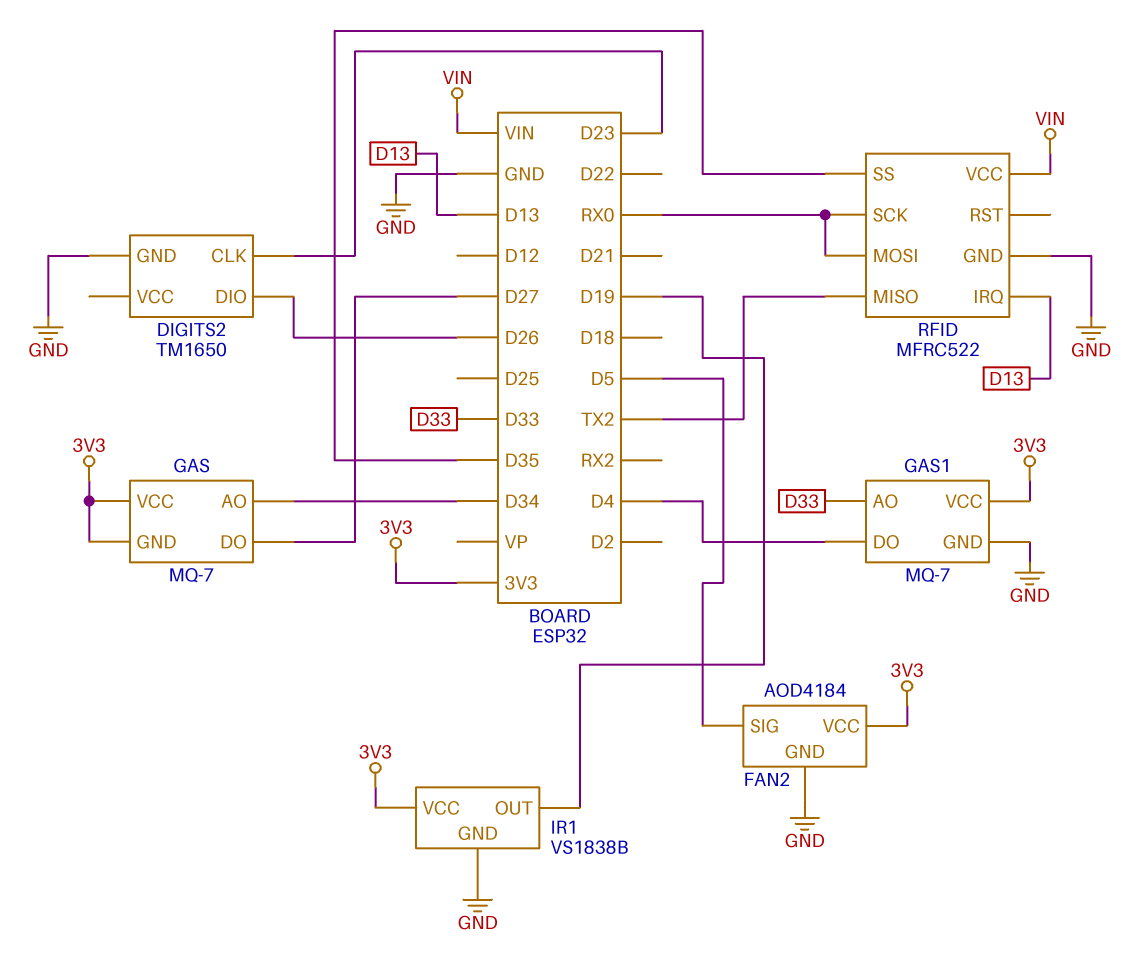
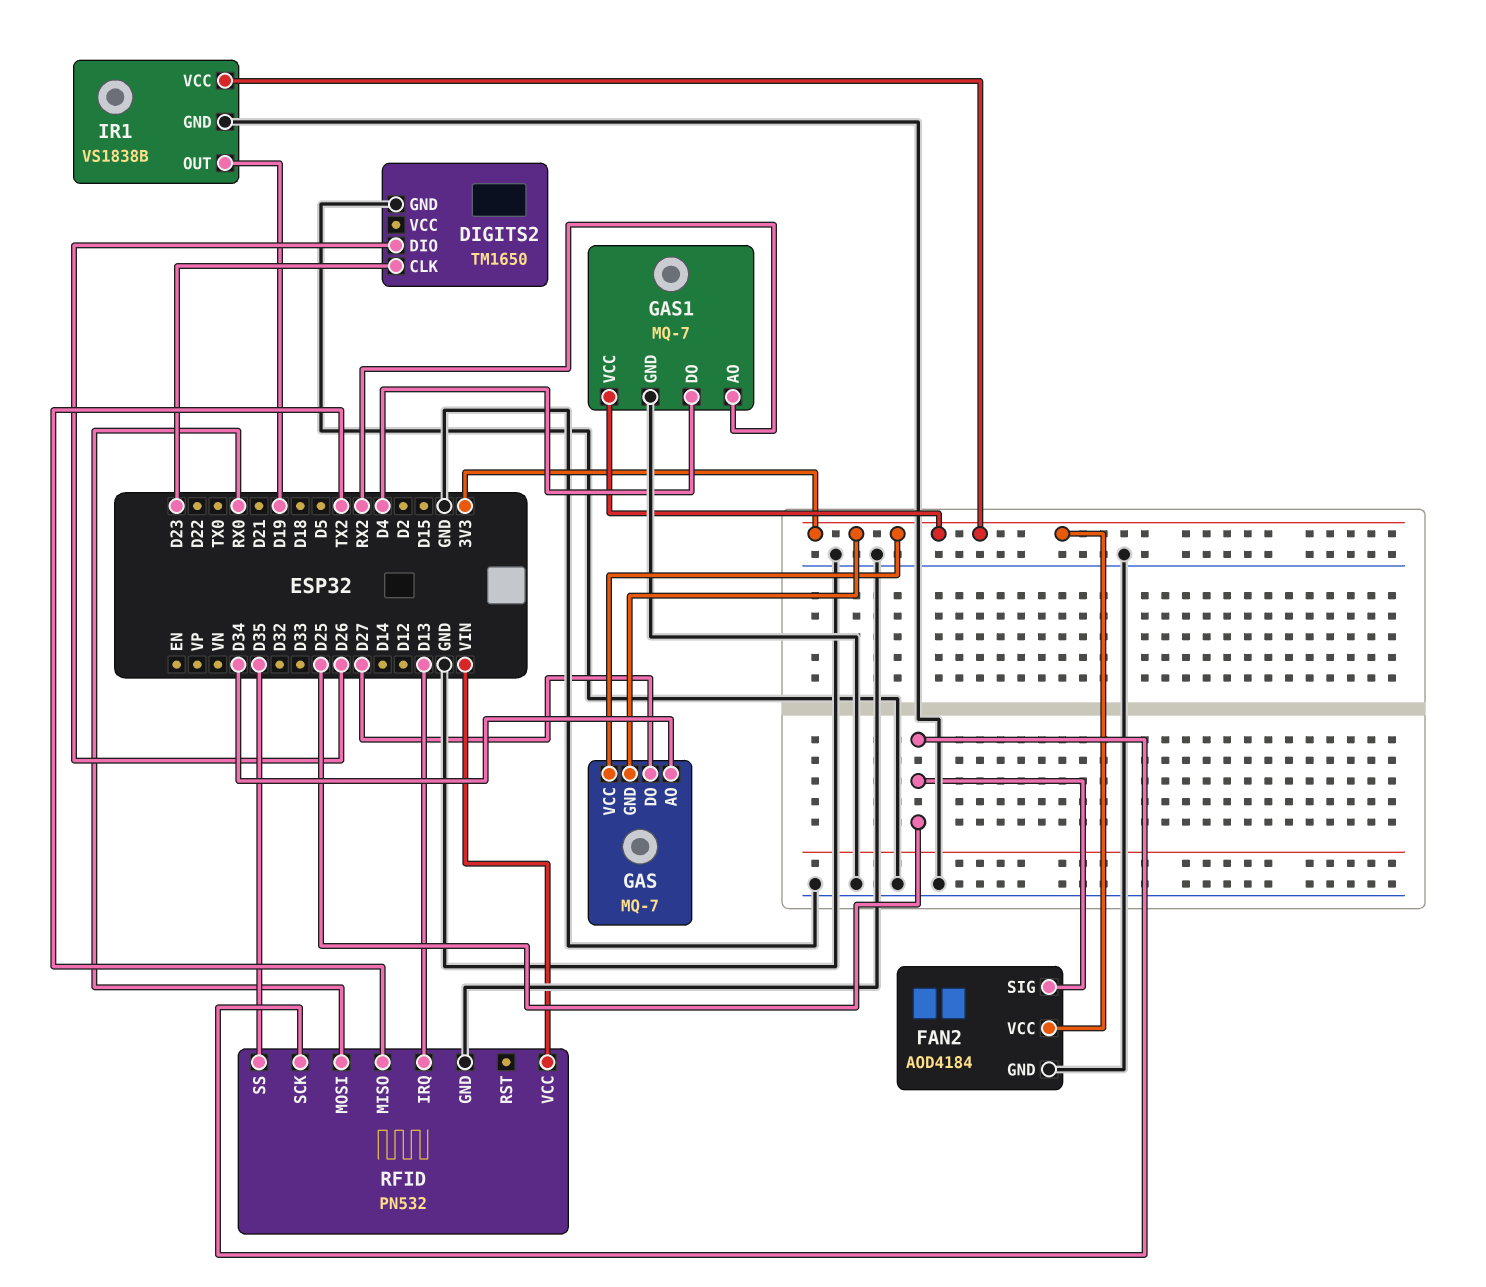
FAN2 pin SIG: D5 -> D25
GAS1 pin AO: D33 -> RX2
RFID: MFRC522 -> PN532
RFID pin SCK: RX0 -> D25

